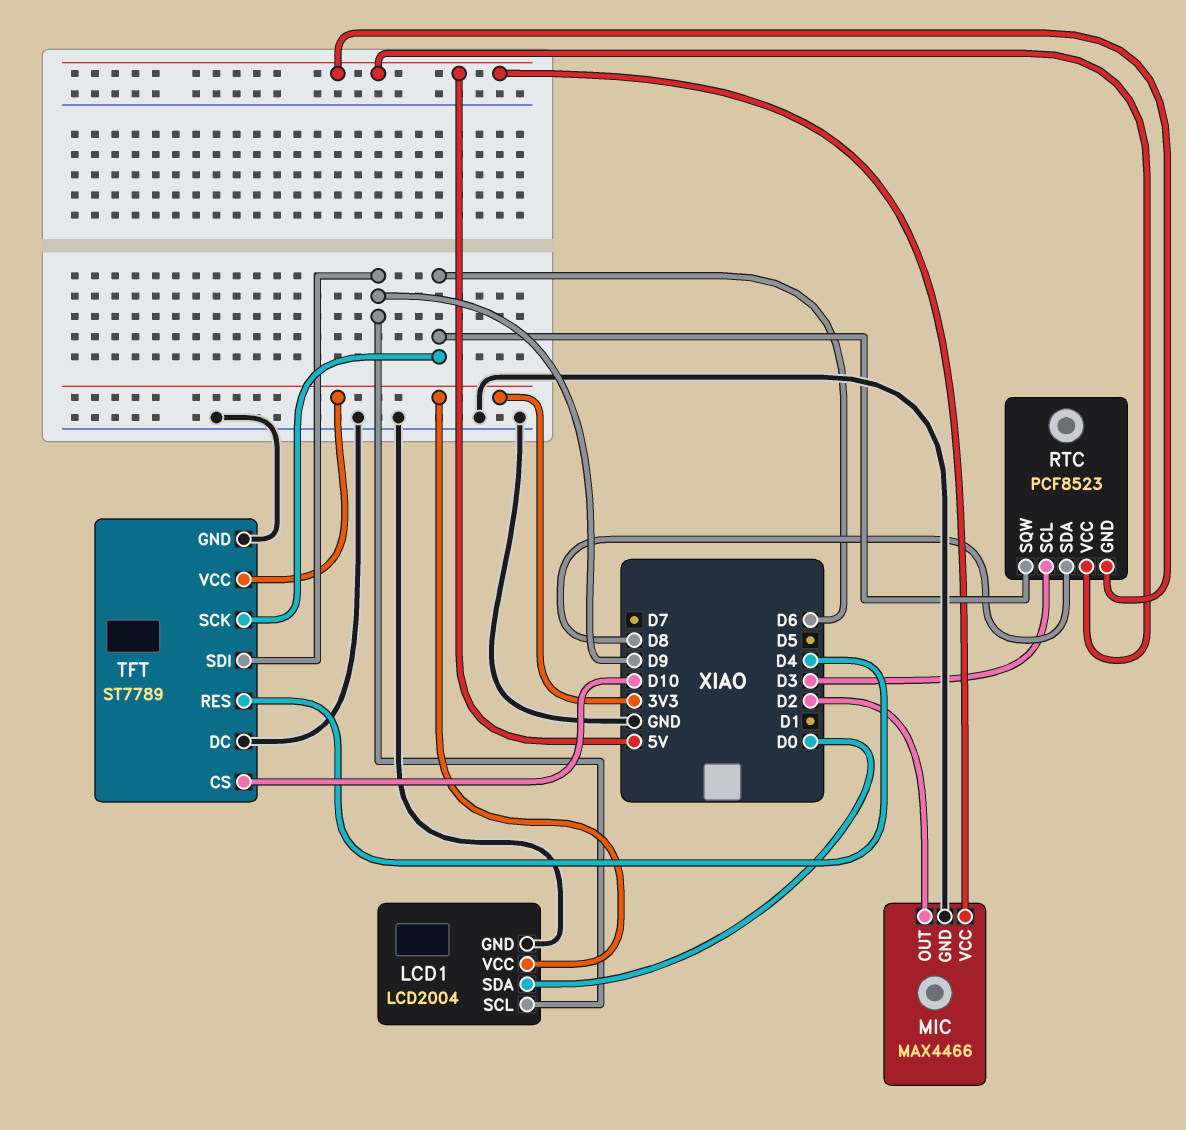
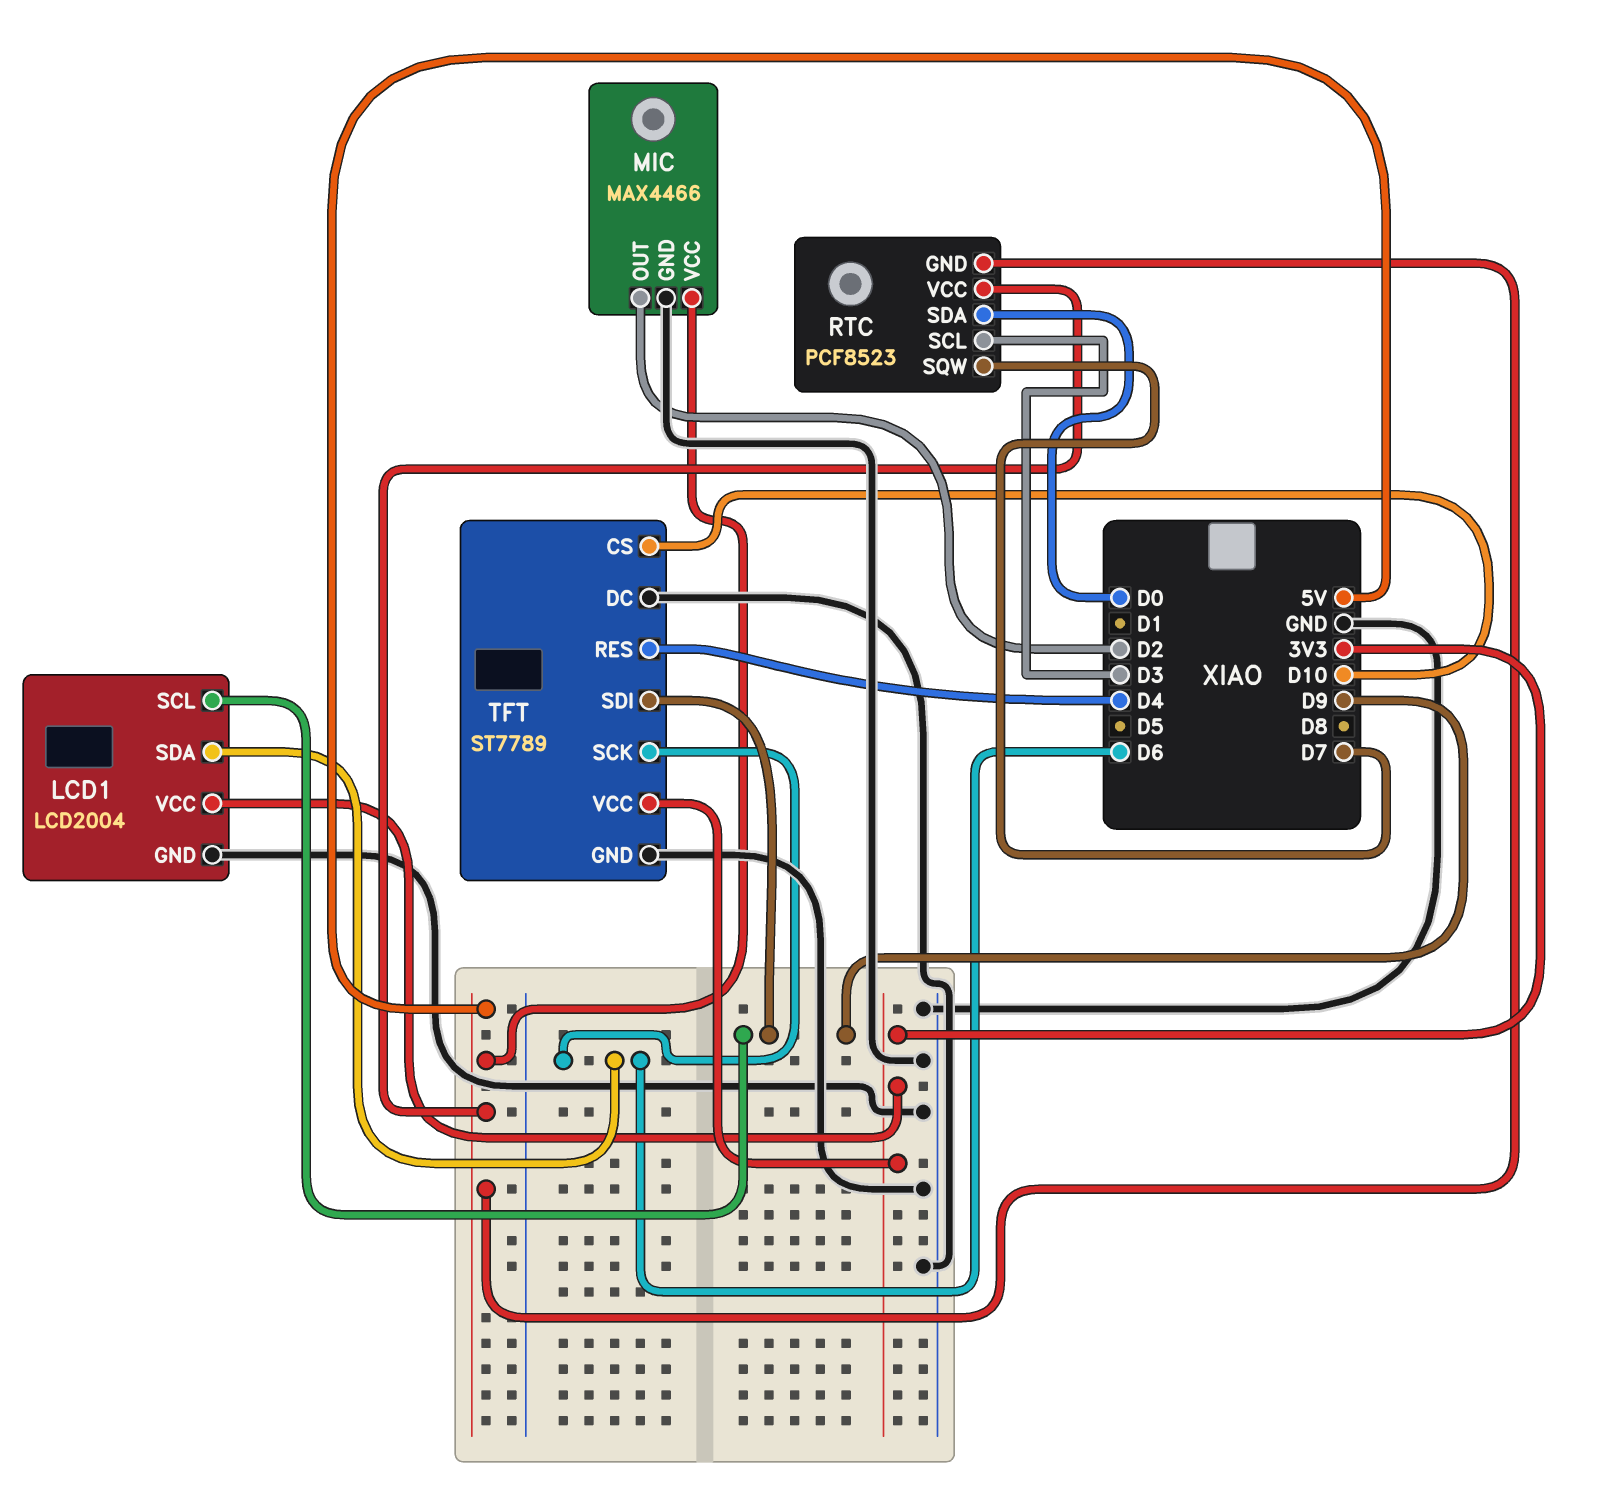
LCD1 pin SDA: D0 -> D6
RTC pin SDA: D8 -> D0
RTC pin SQW: D6 -> D7

